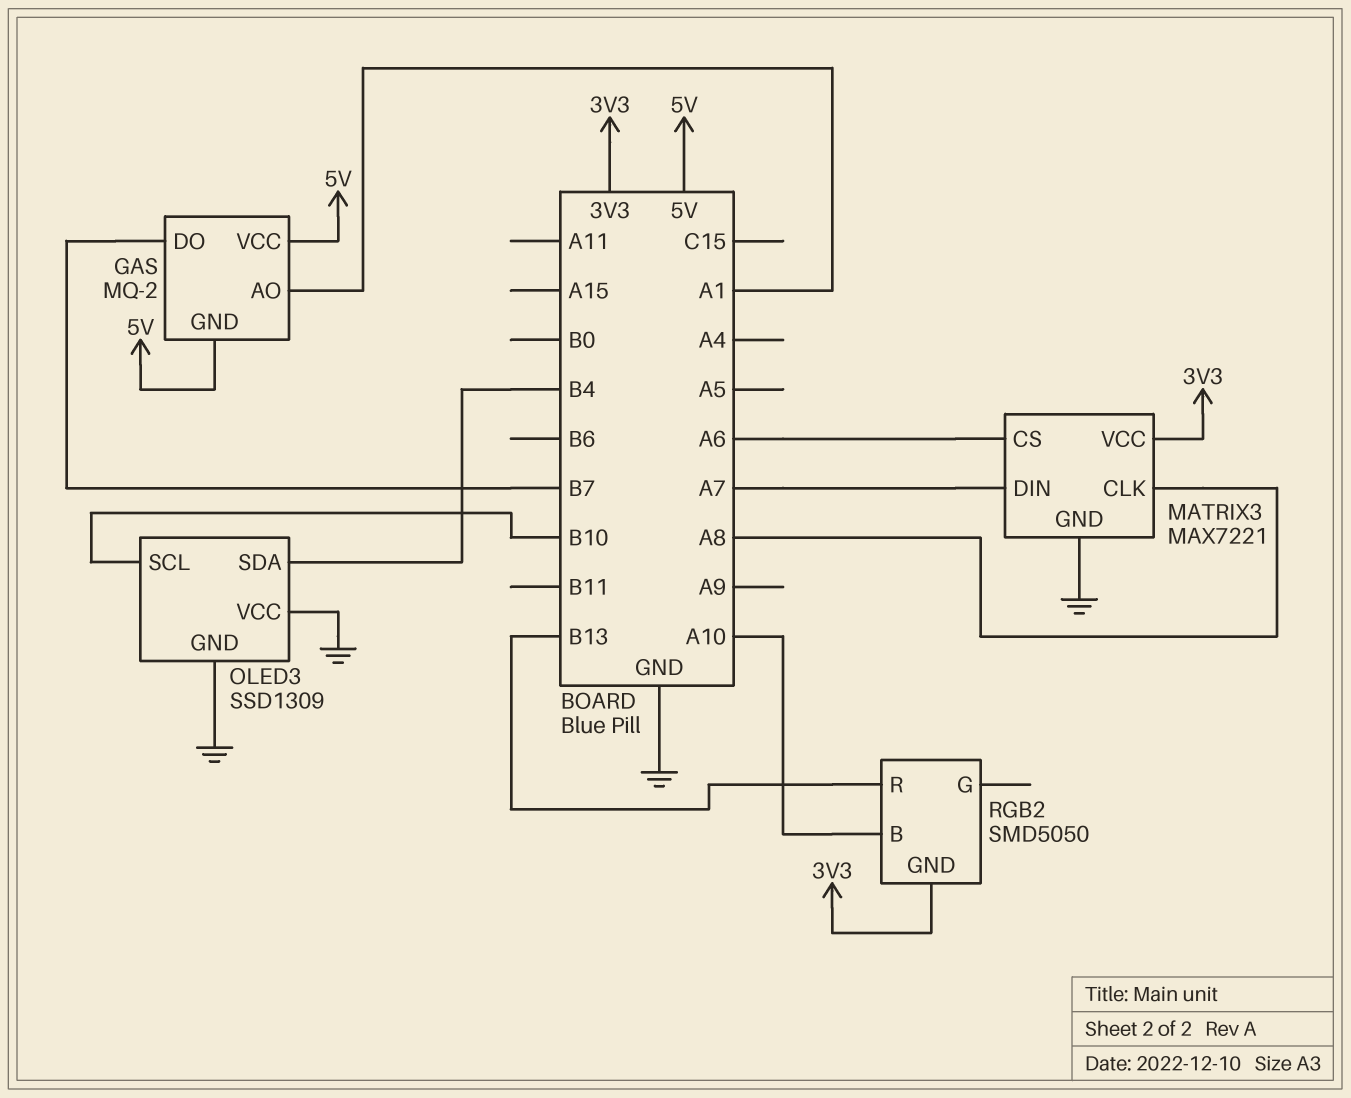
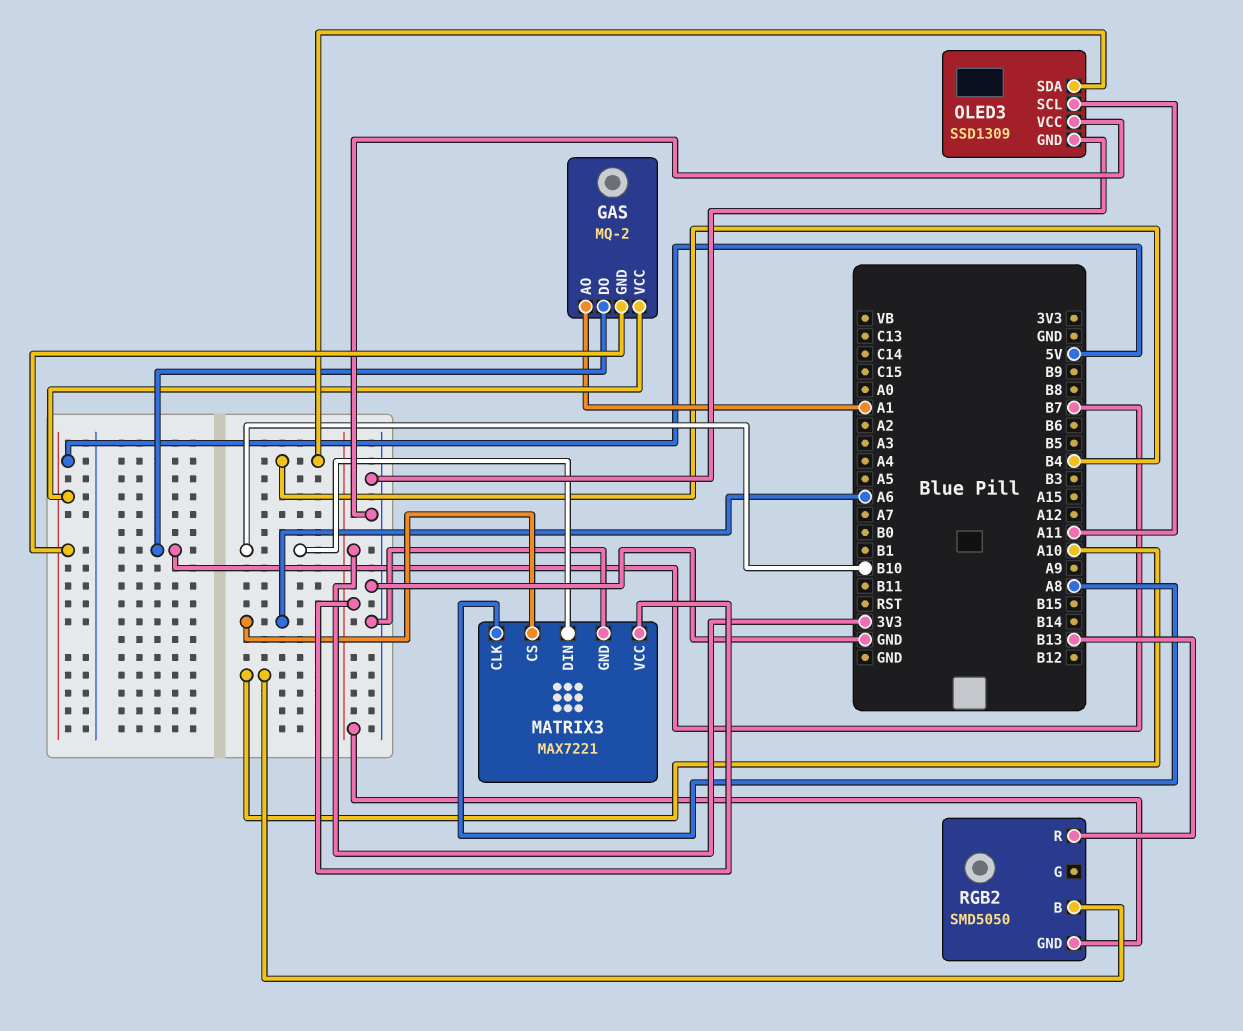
MATRIX3 pin DIN: A7 -> B10
OLED3 pin SCL: B10 -> A11

